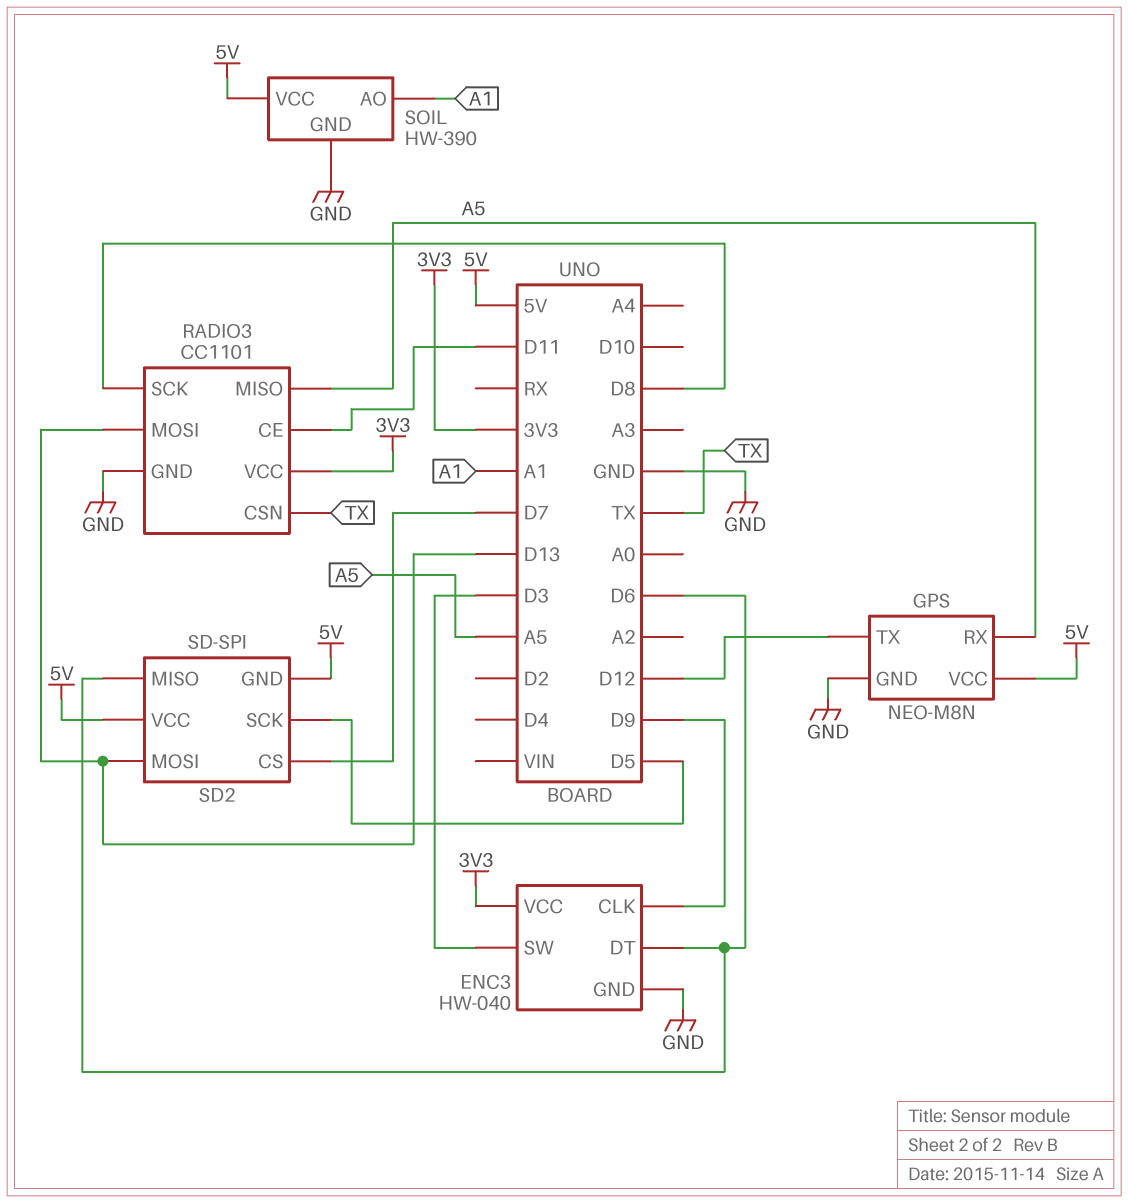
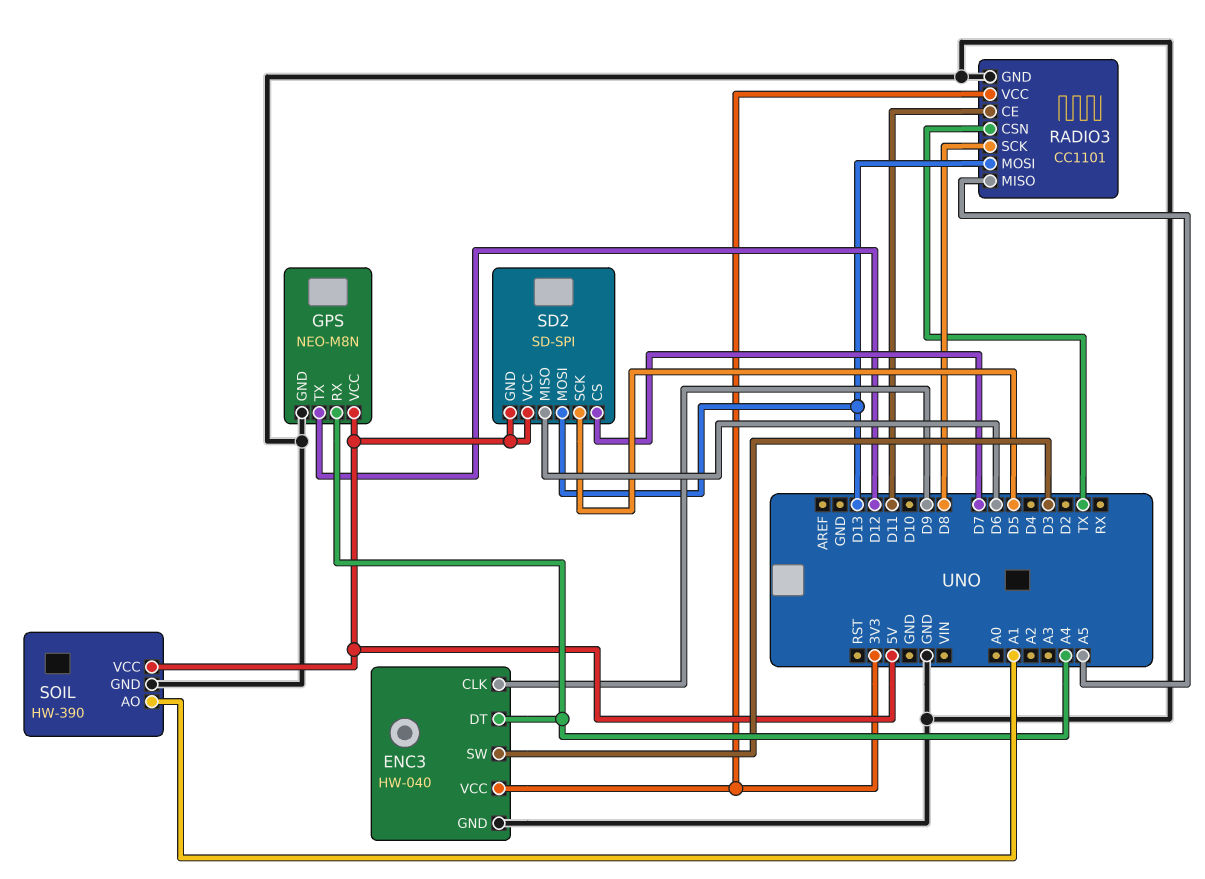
ENC3 pin DT: D6 -> A4
GPS pin RX: A5 -> A4

